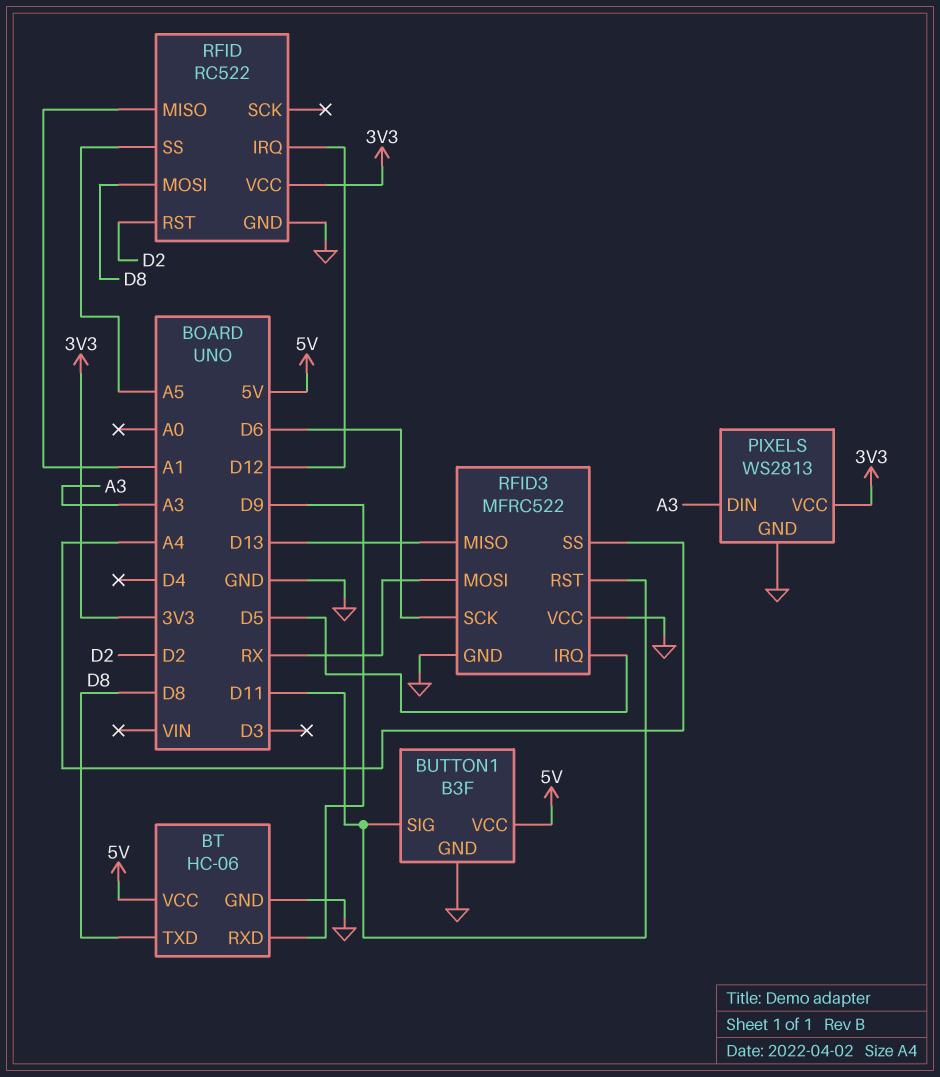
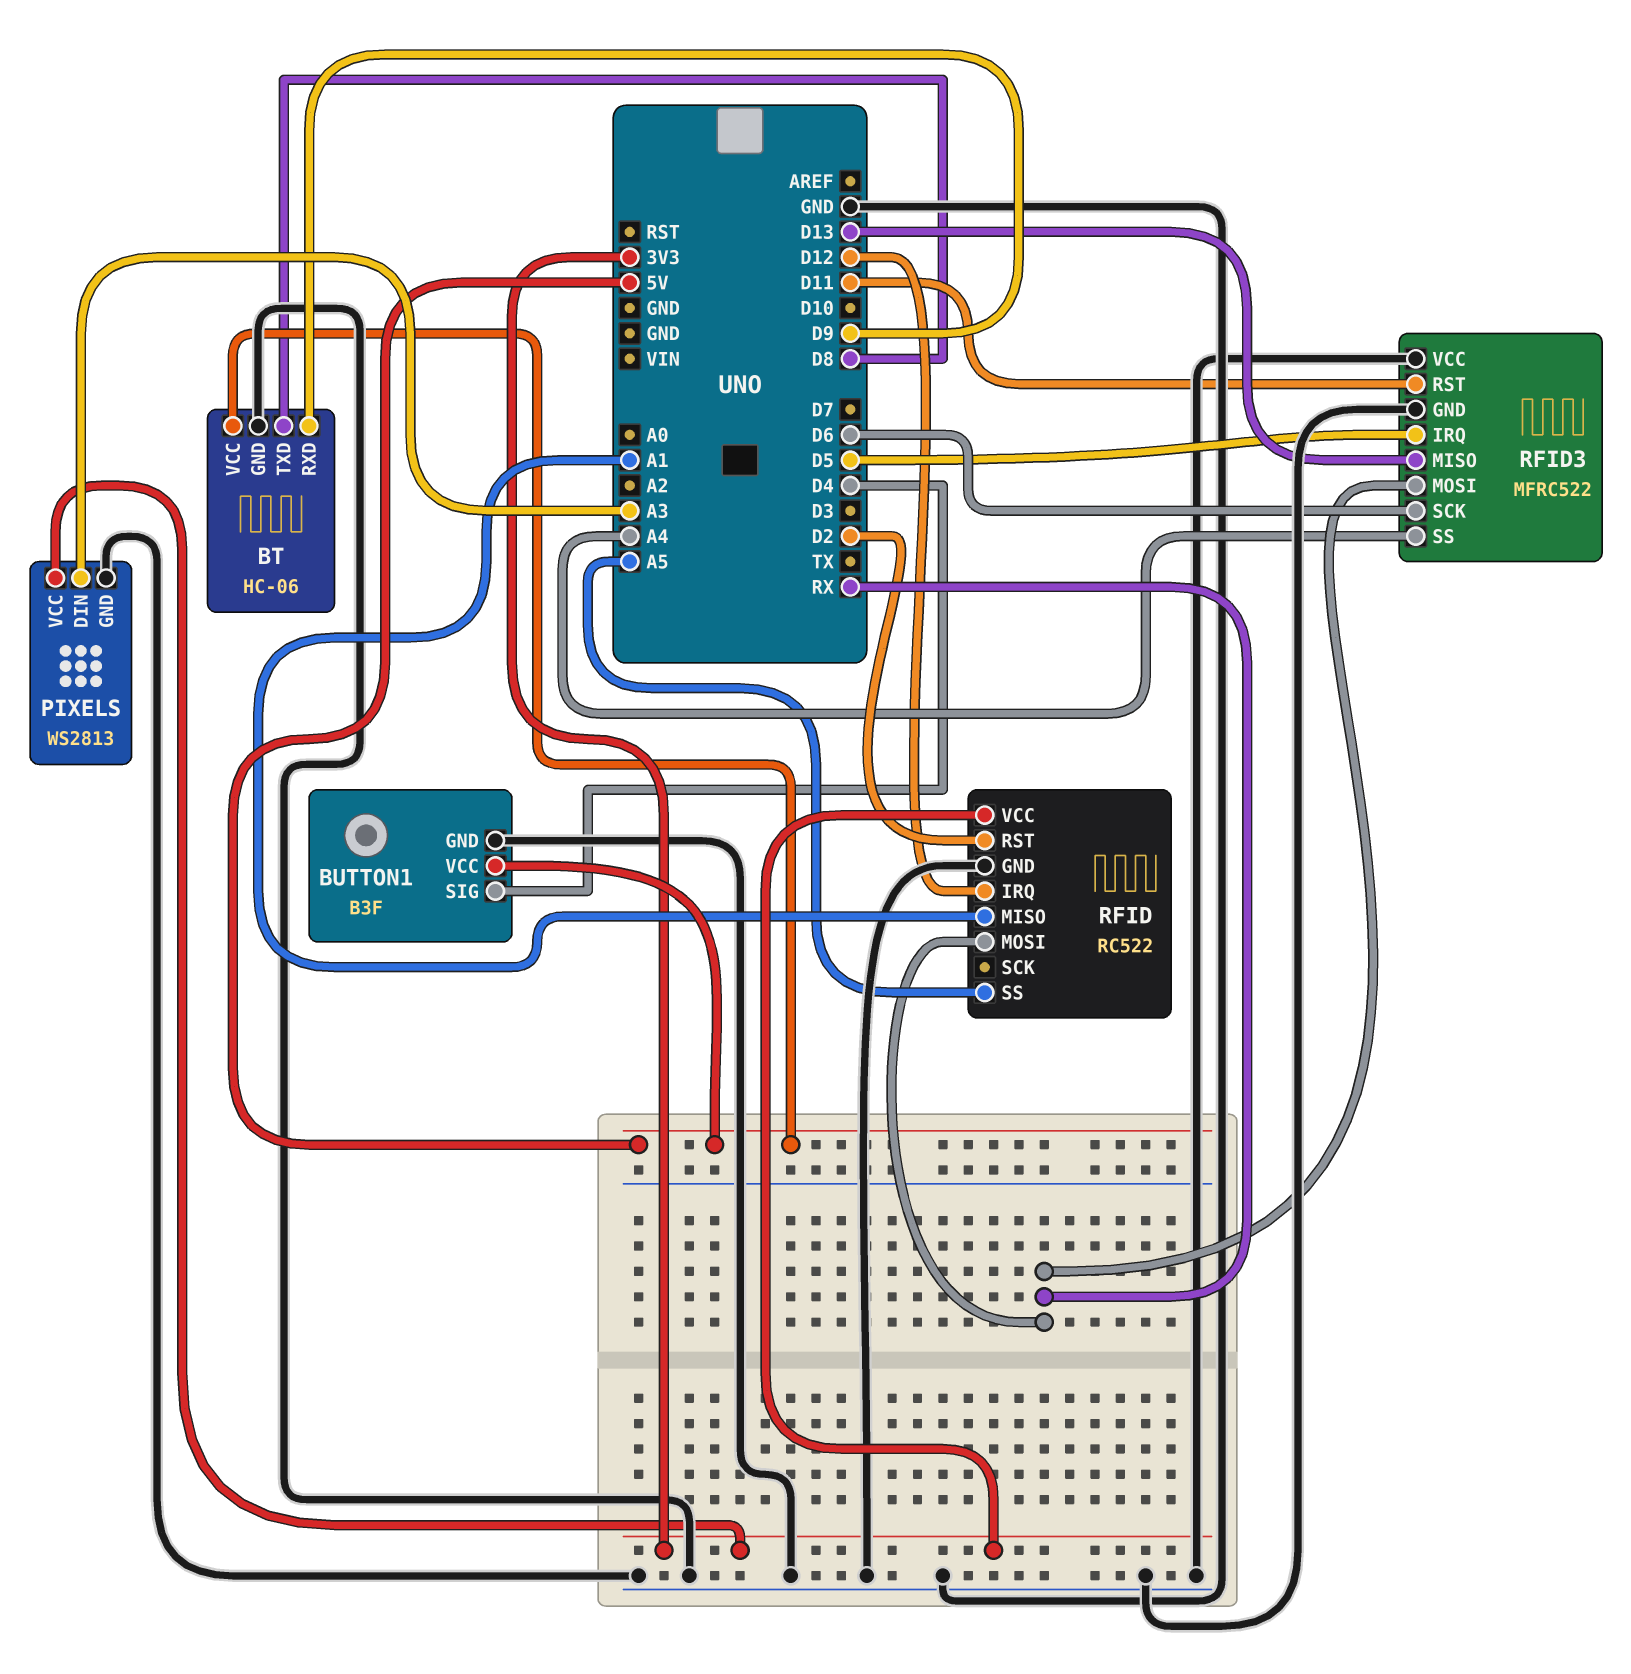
BUTTON1 pin SIG: D11 -> D4
RFID pin MOSI: D8 -> RX

